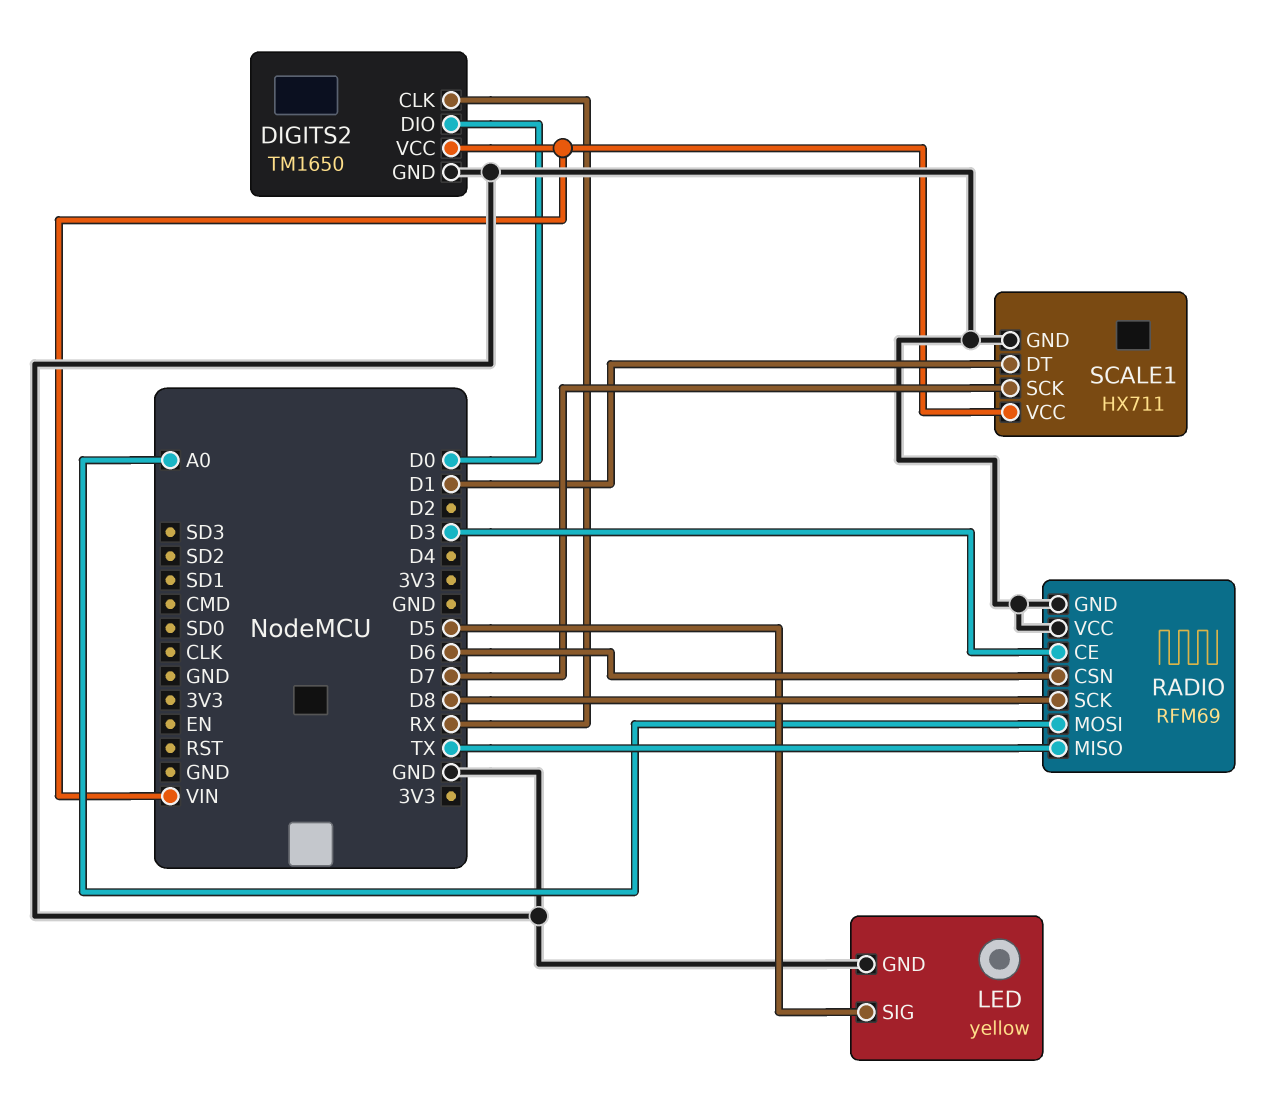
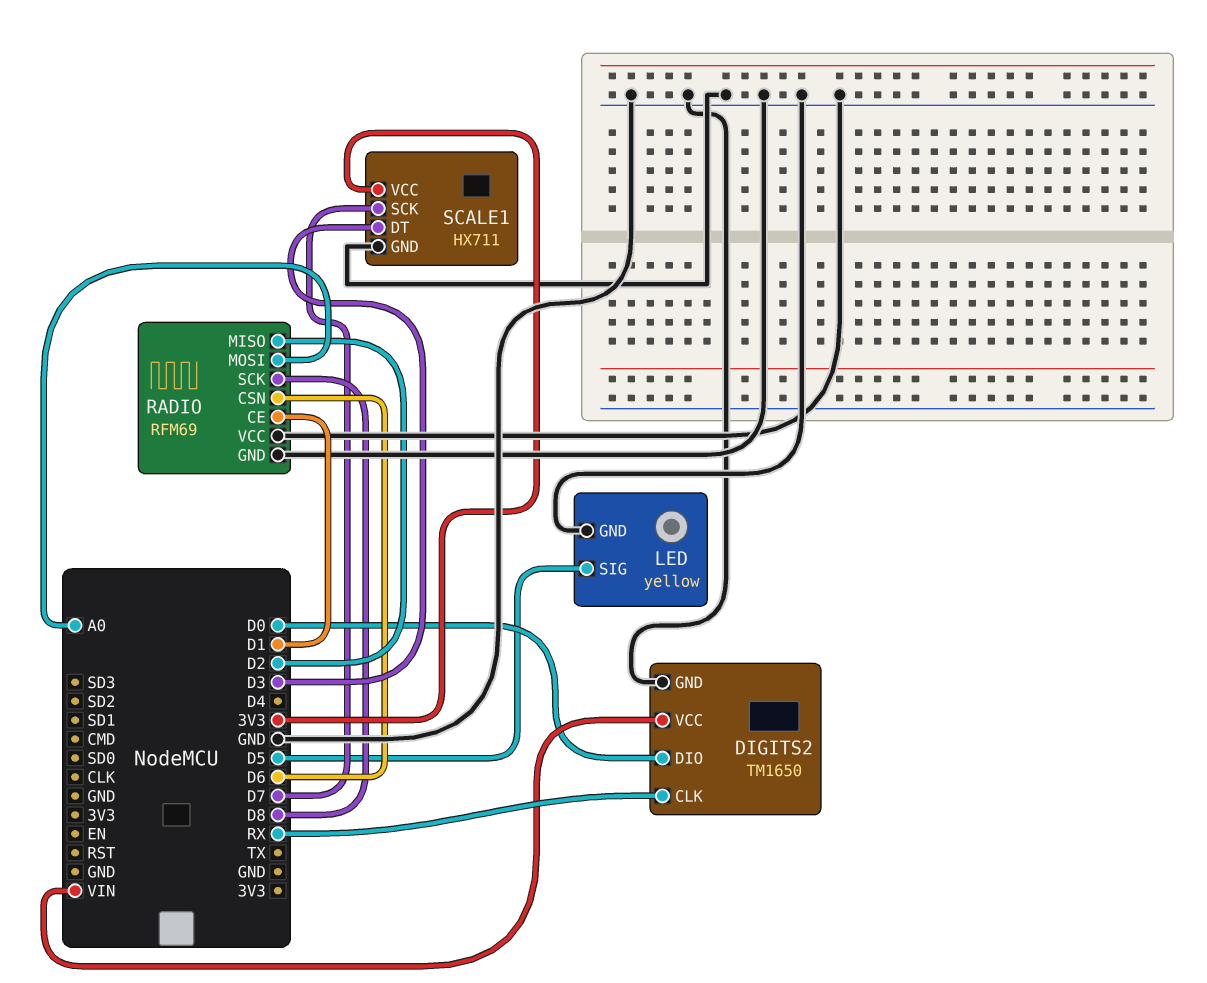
RADIO pin CE: D3 -> D1
RADIO pin MISO: TX -> D2
SCALE1 pin DT: D1 -> D3
SCALE1 pin VCC: VIN -> 3V3

